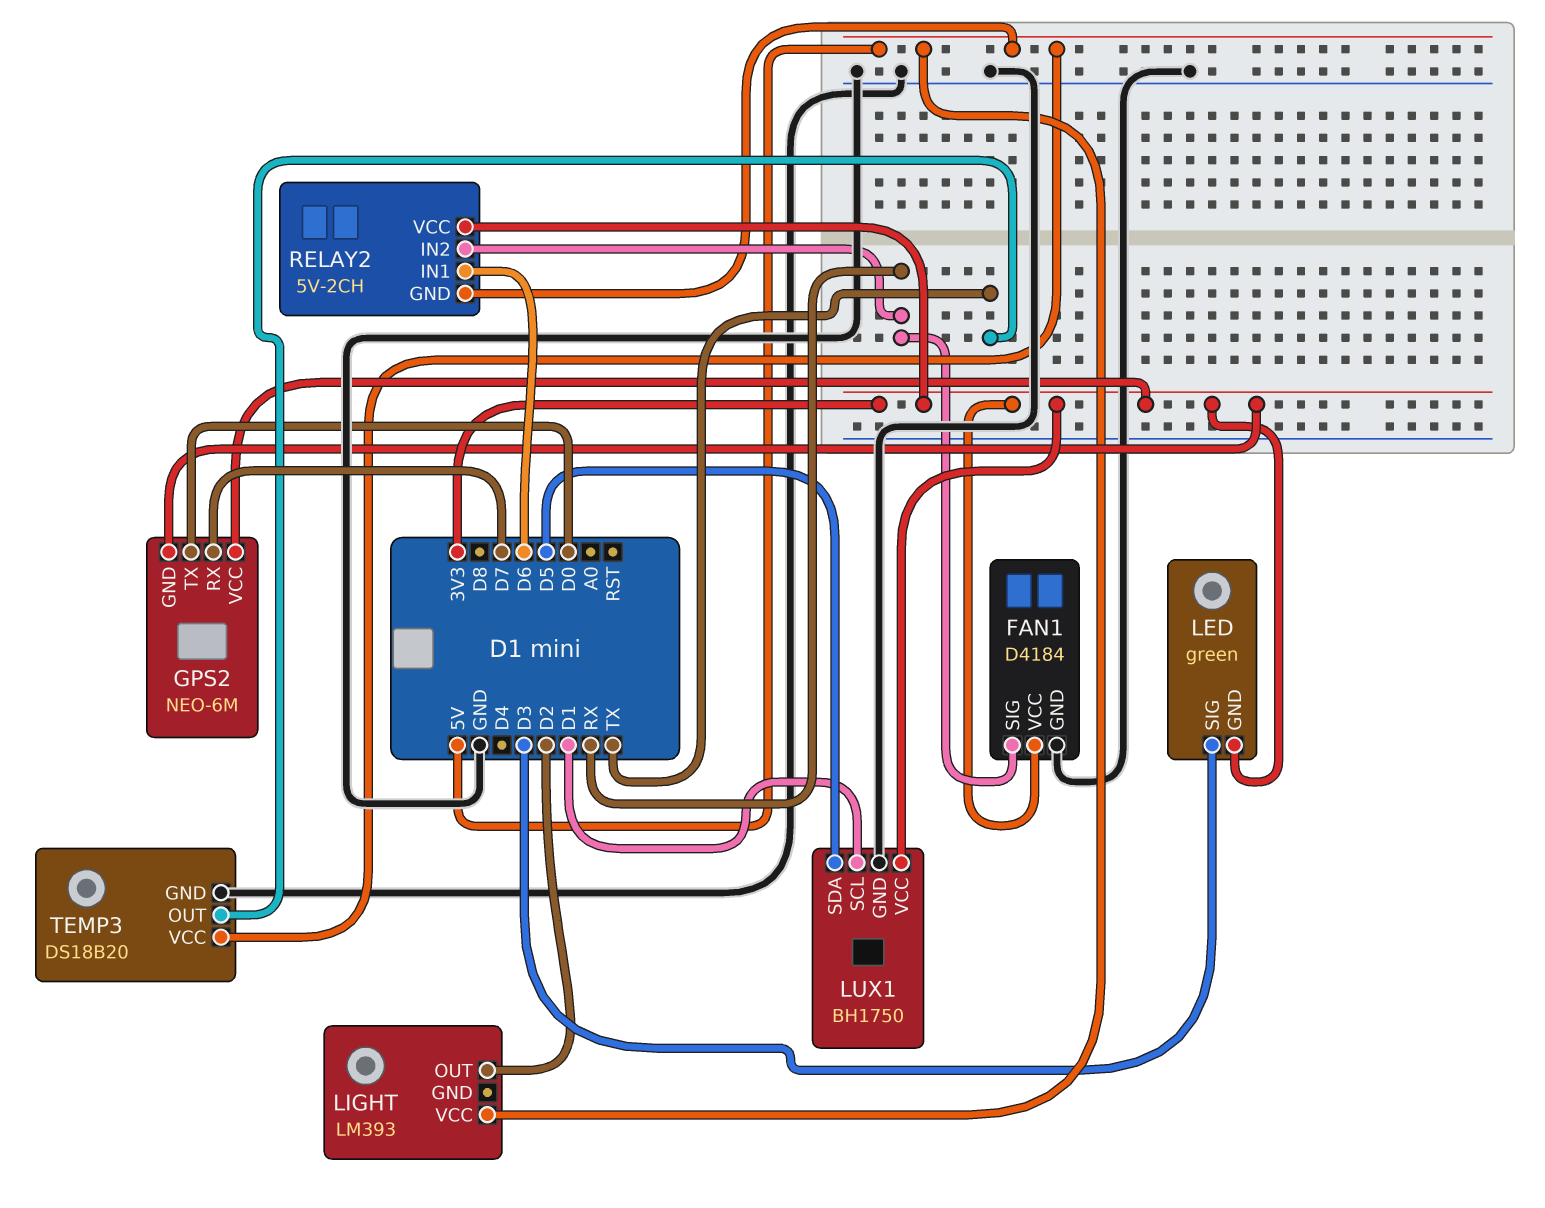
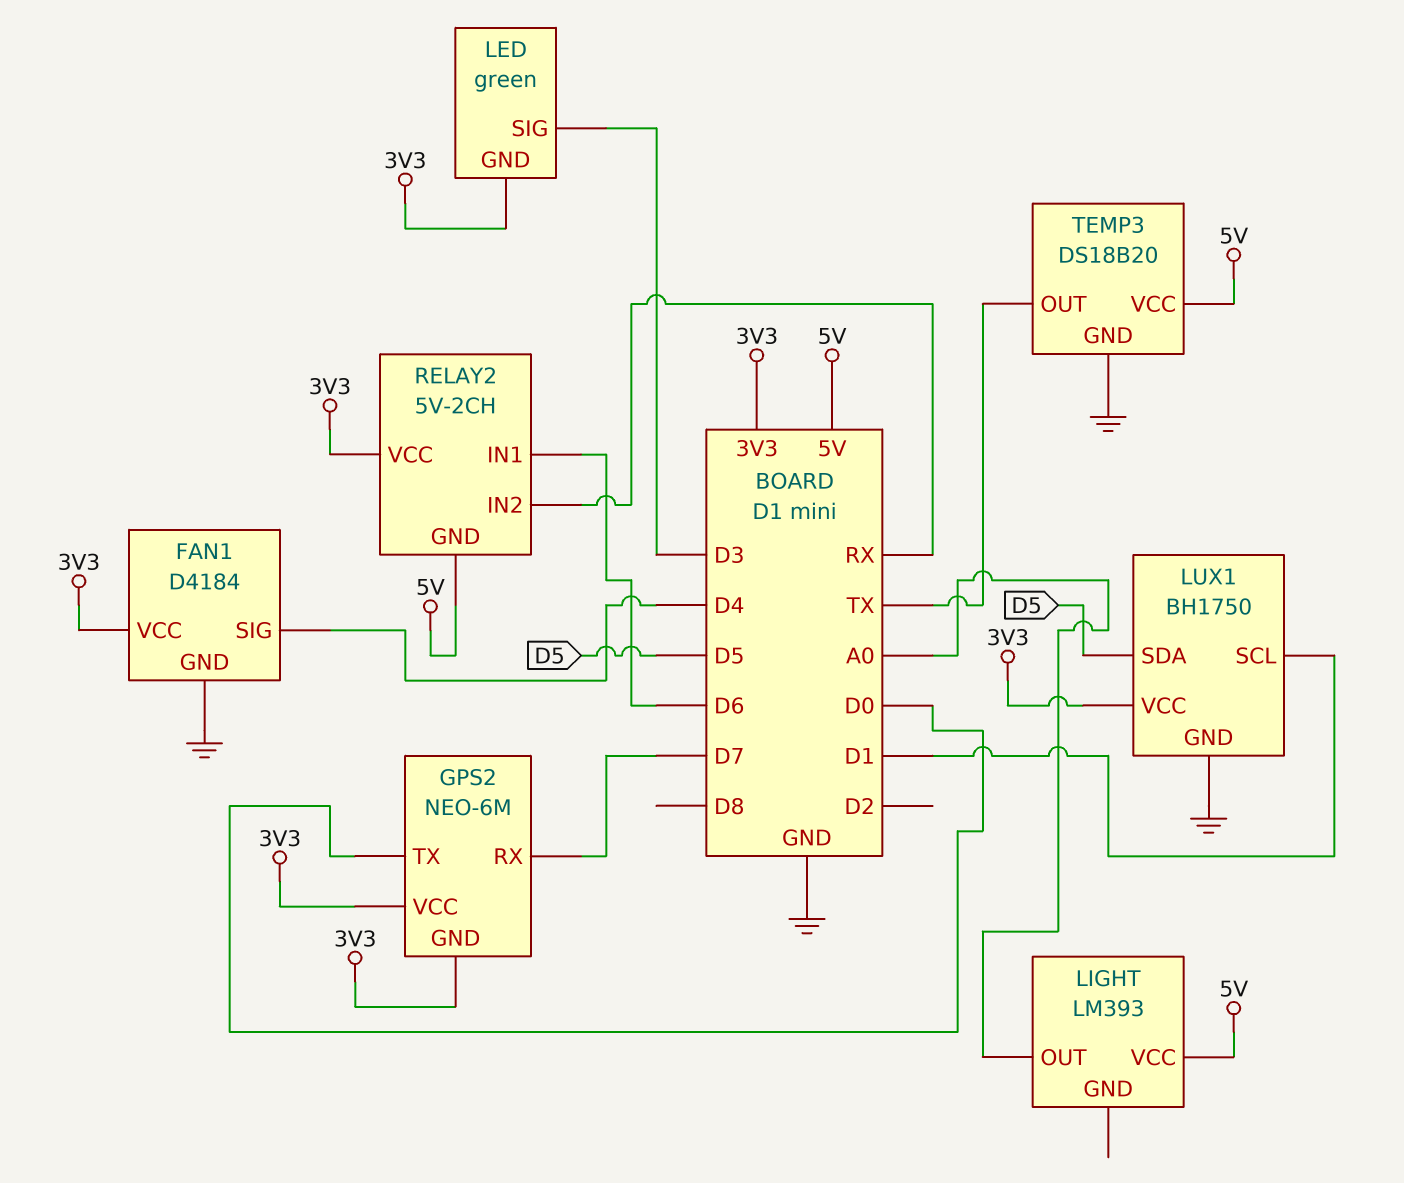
FAN1 pin SIG: RX -> D4
LIGHT pin OUT: D2 -> A0

